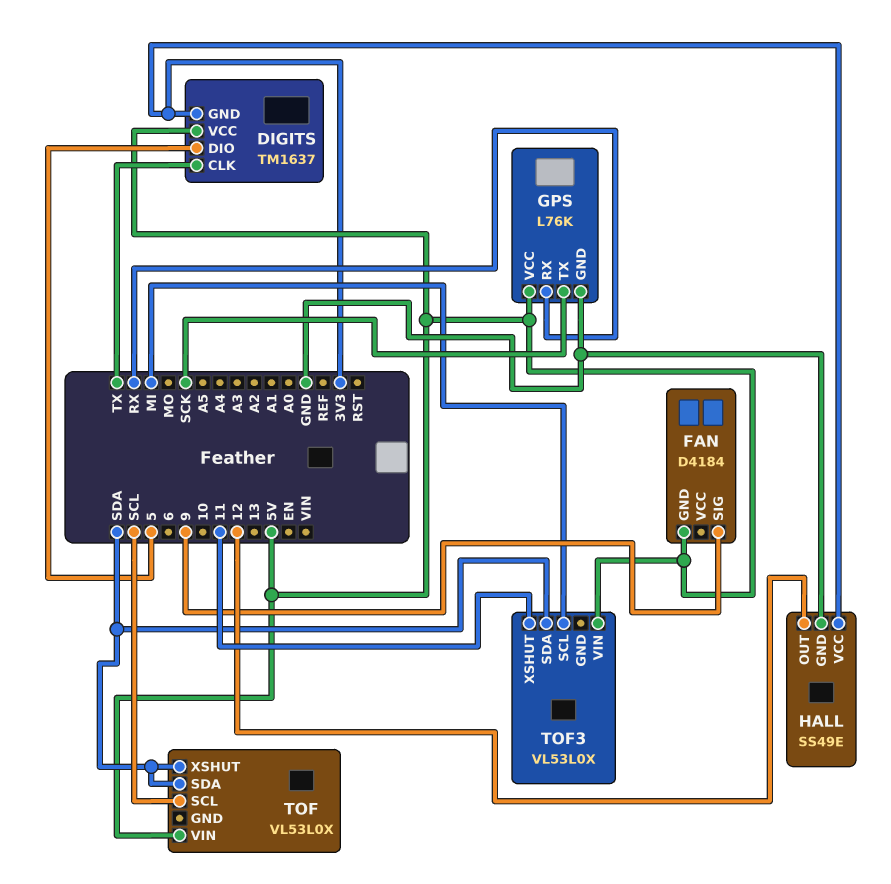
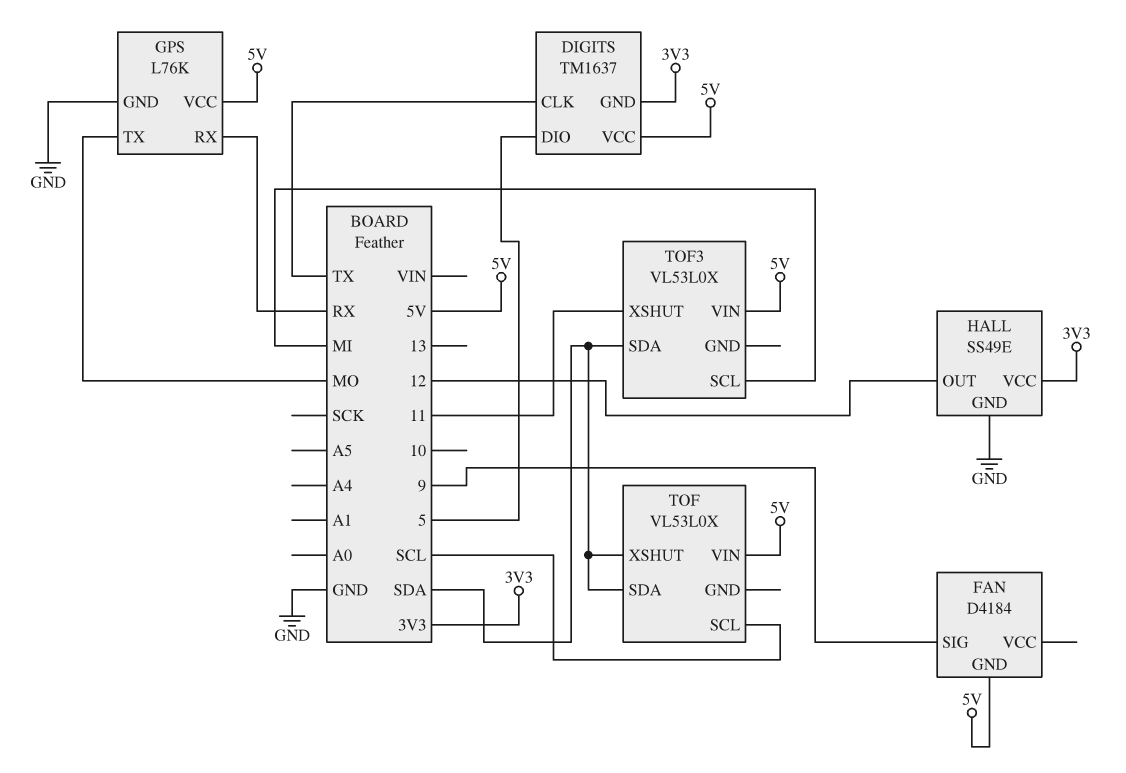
GPS pin TX: SCK -> MO

